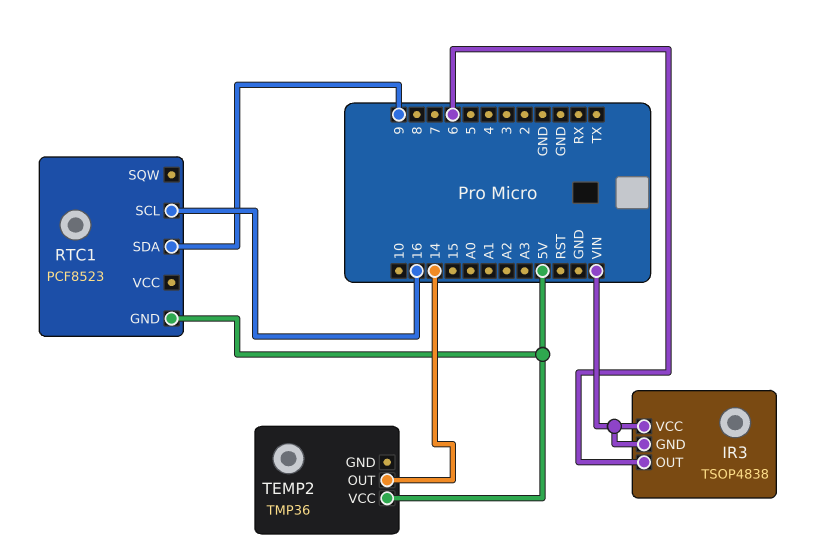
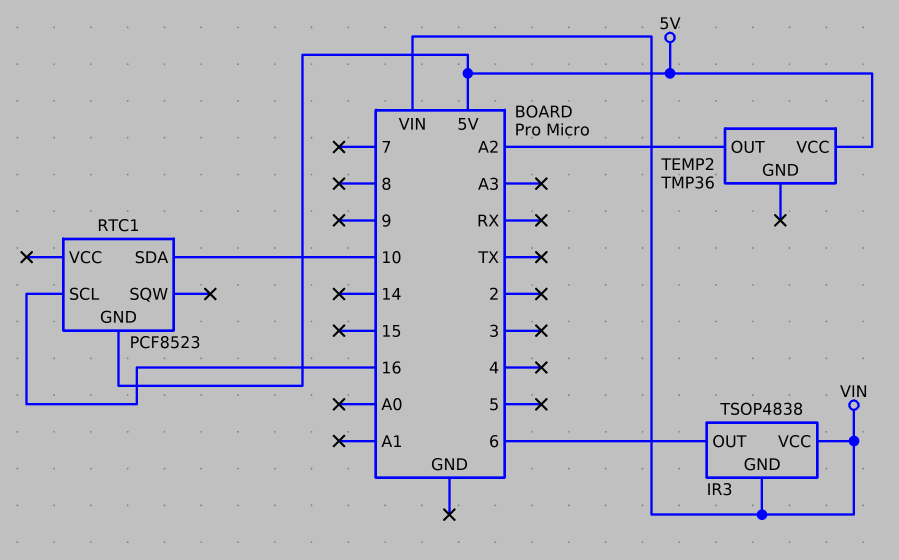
RTC1 pin SDA: 9 -> 10
TEMP2 pin OUT: 14 -> A2

